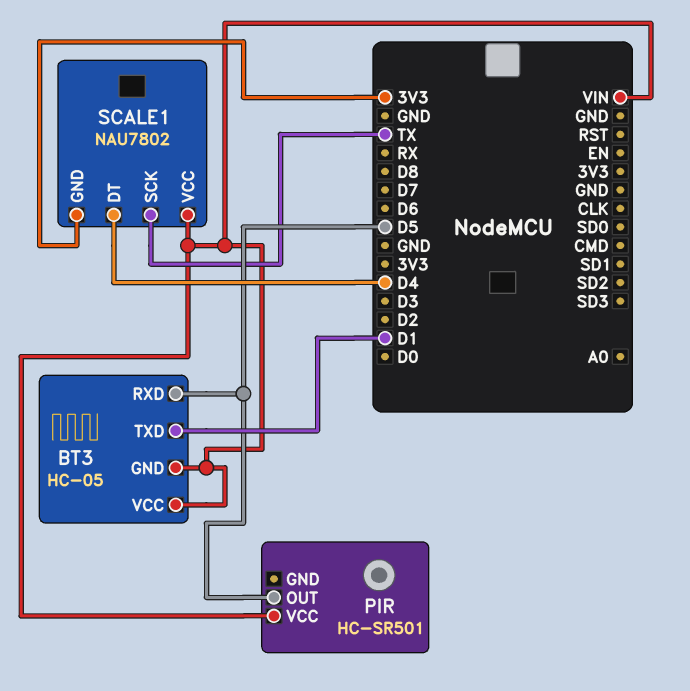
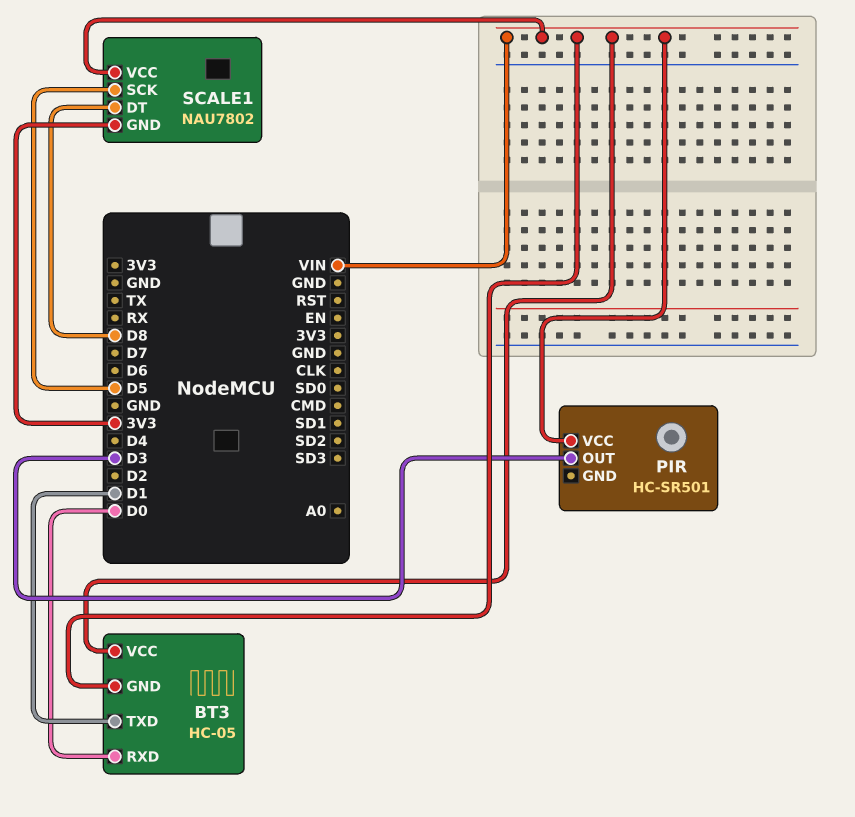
BT3 pin RXD: D5 -> D0
PIR pin OUT: D5 -> D3
SCALE1 pin DT: D4 -> D8
SCALE1 pin SCK: TX -> D5

